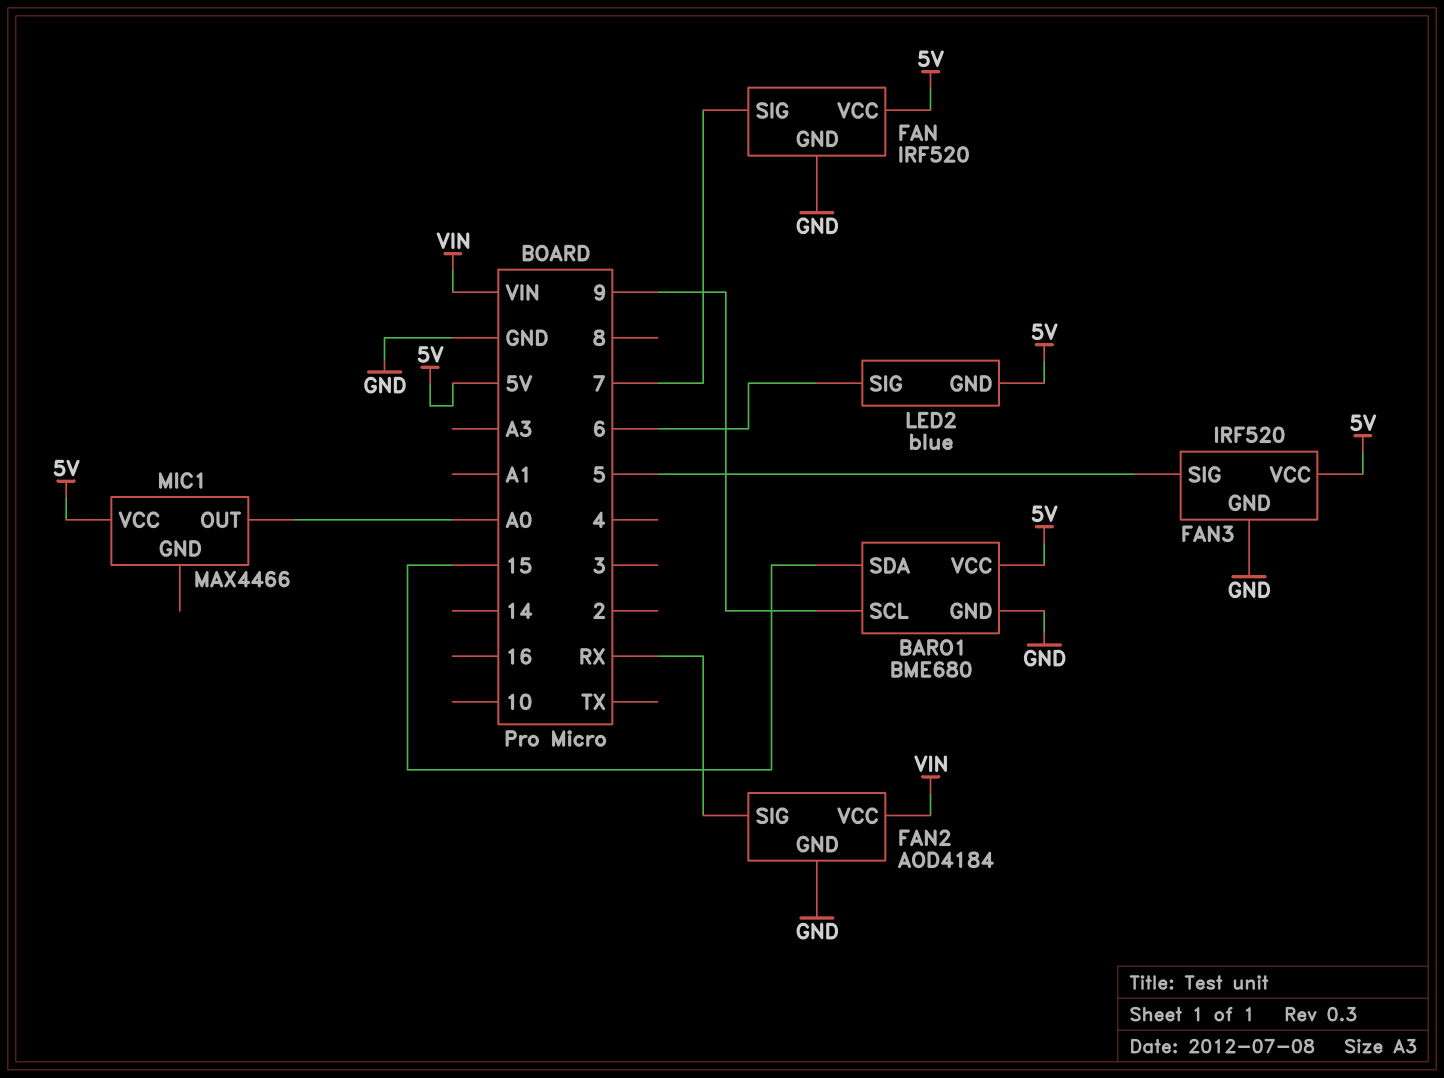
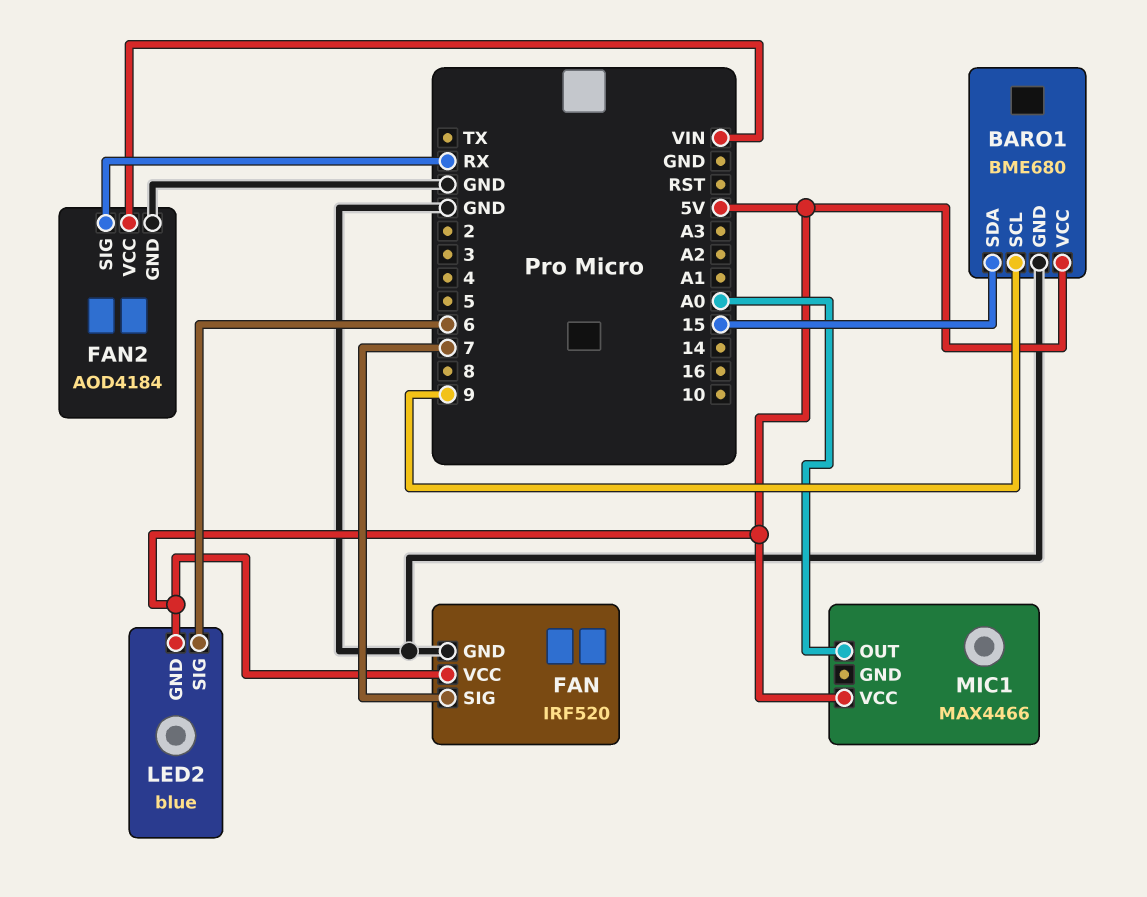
FAN3: IRF520 -> none
FAN3 pin GND: GND -> none
FAN3 pin SIG: 5 -> none
FAN3 pin VCC: 5V -> none

